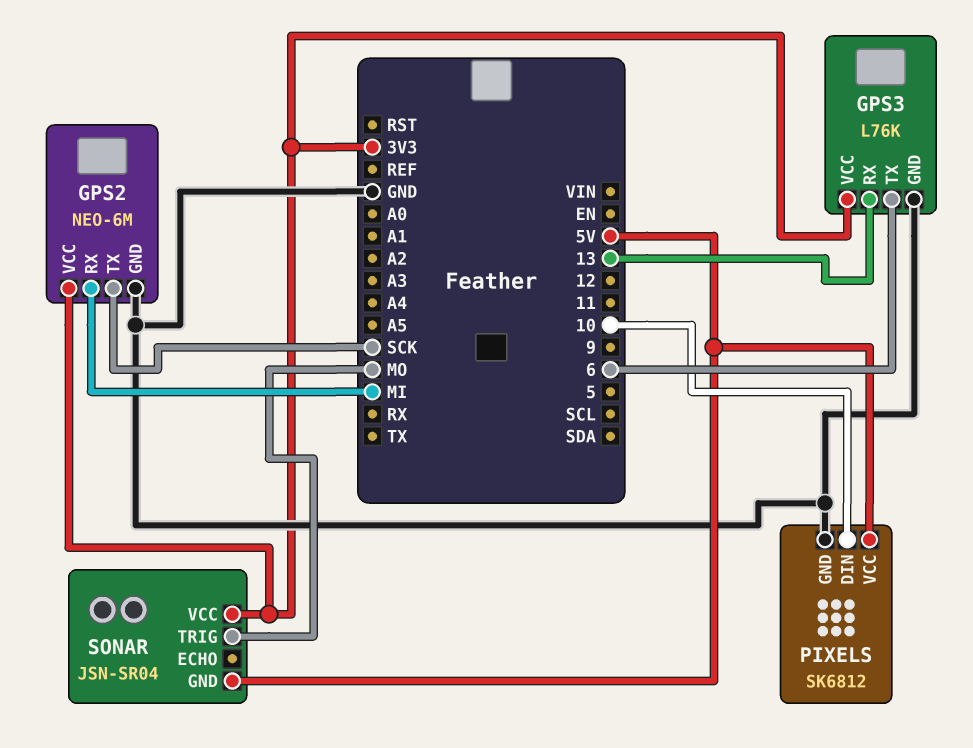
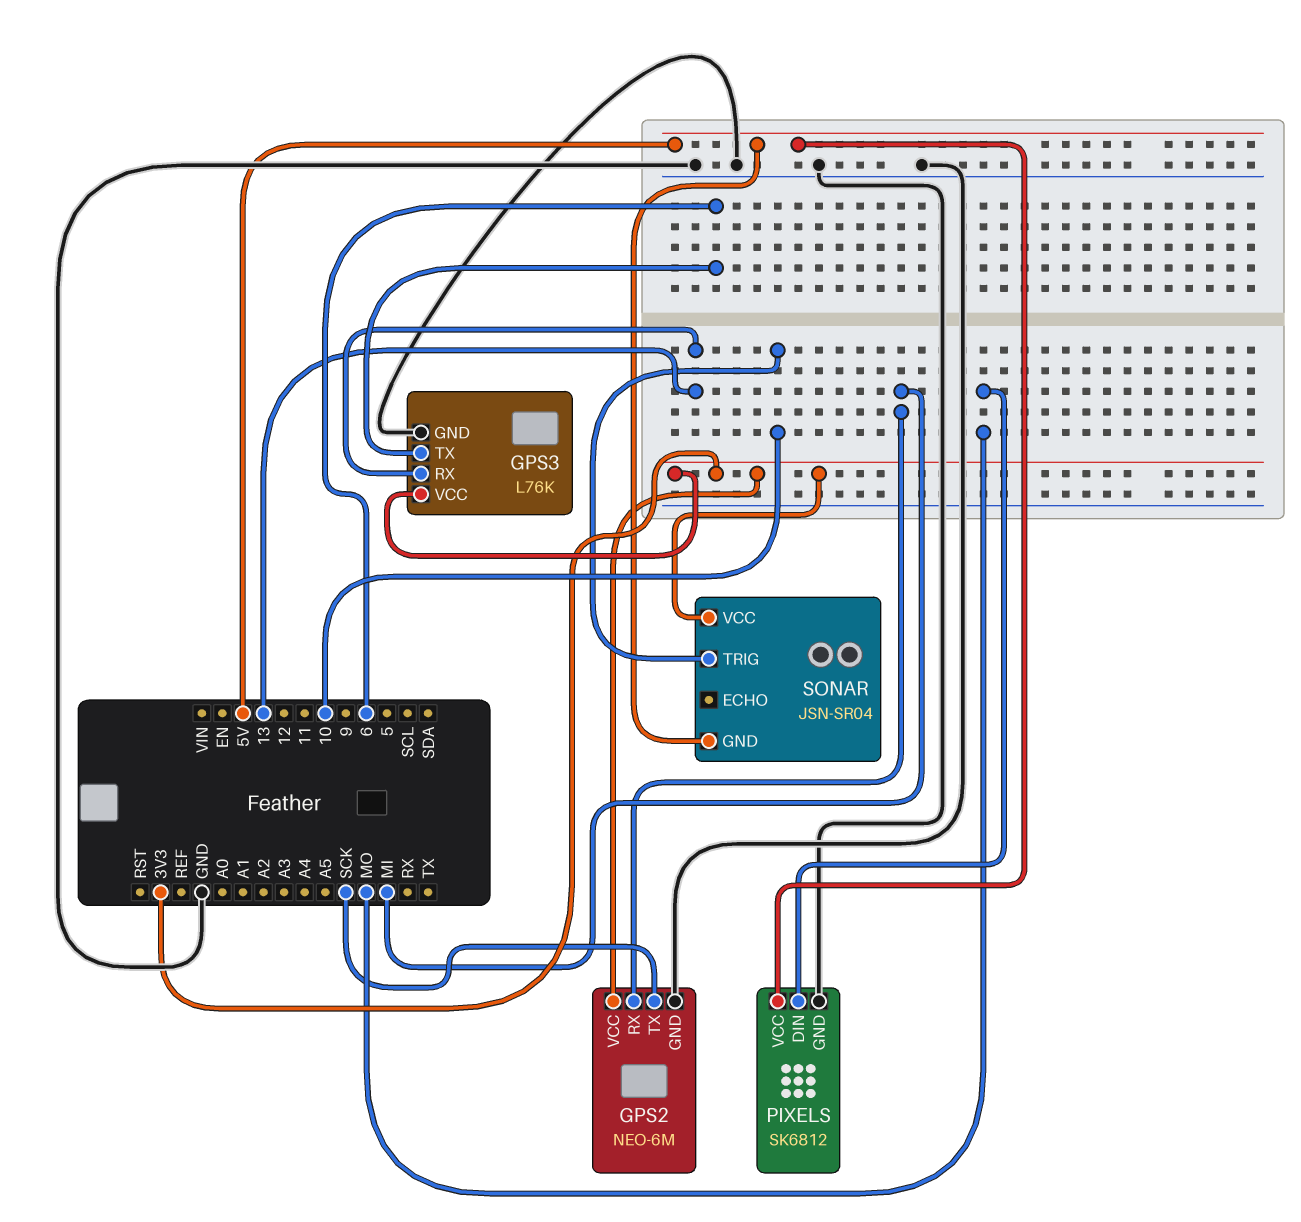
PIXELS pin DIN: 10 -> MO
SONAR pin TRIG: MO -> 10

